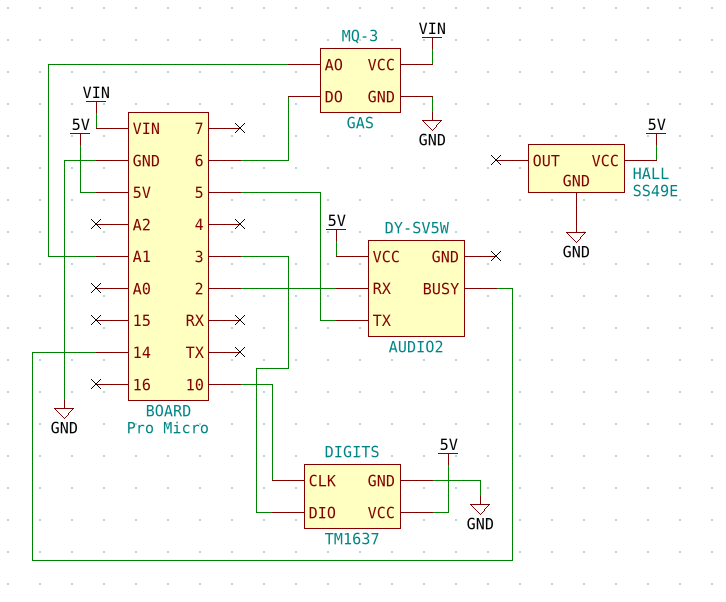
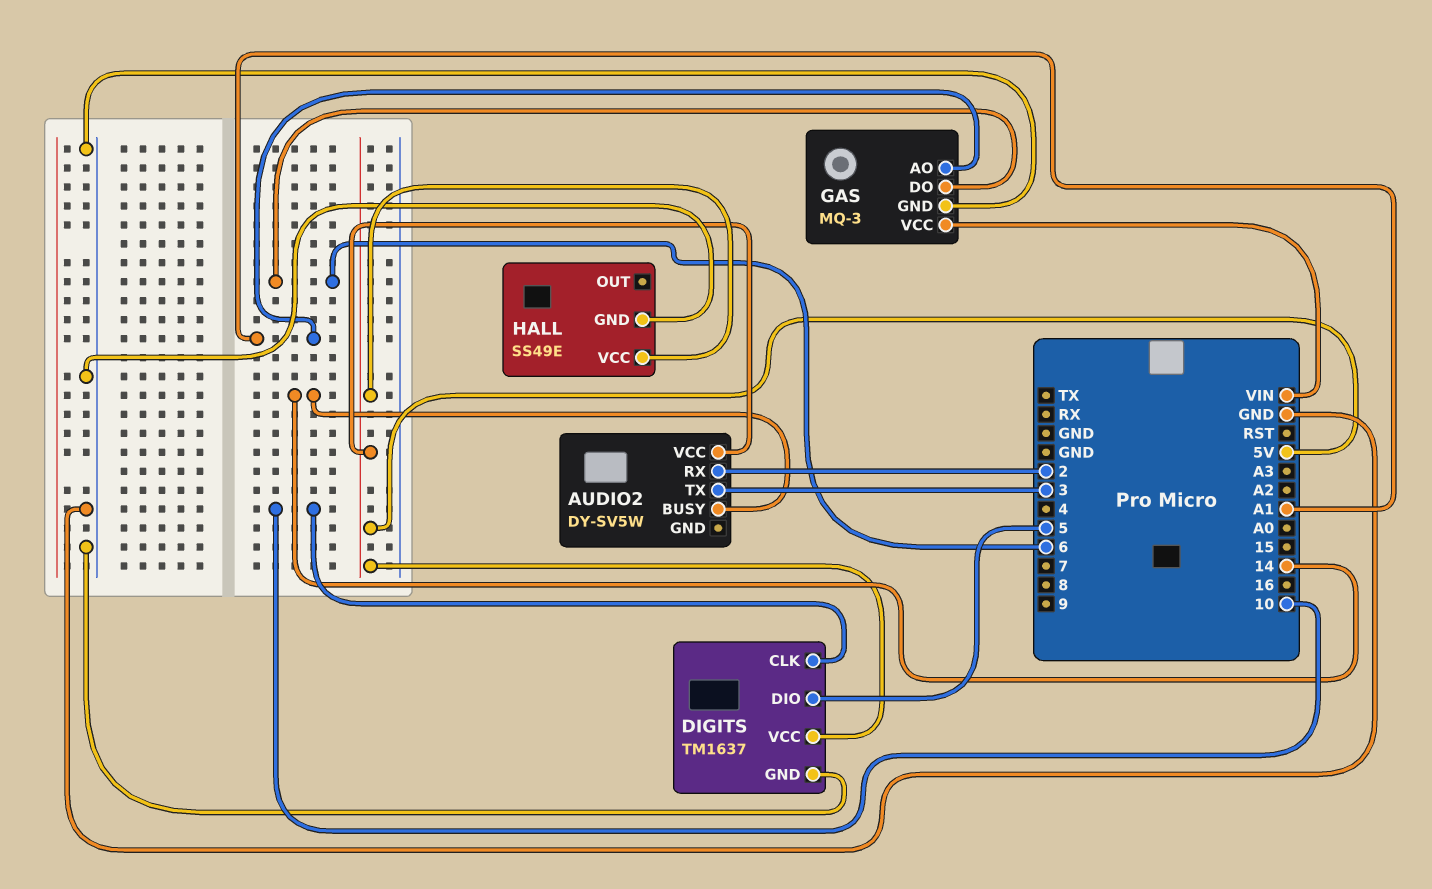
AUDIO2 pin TX: 5 -> 3
DIGITS pin DIO: 3 -> 5

